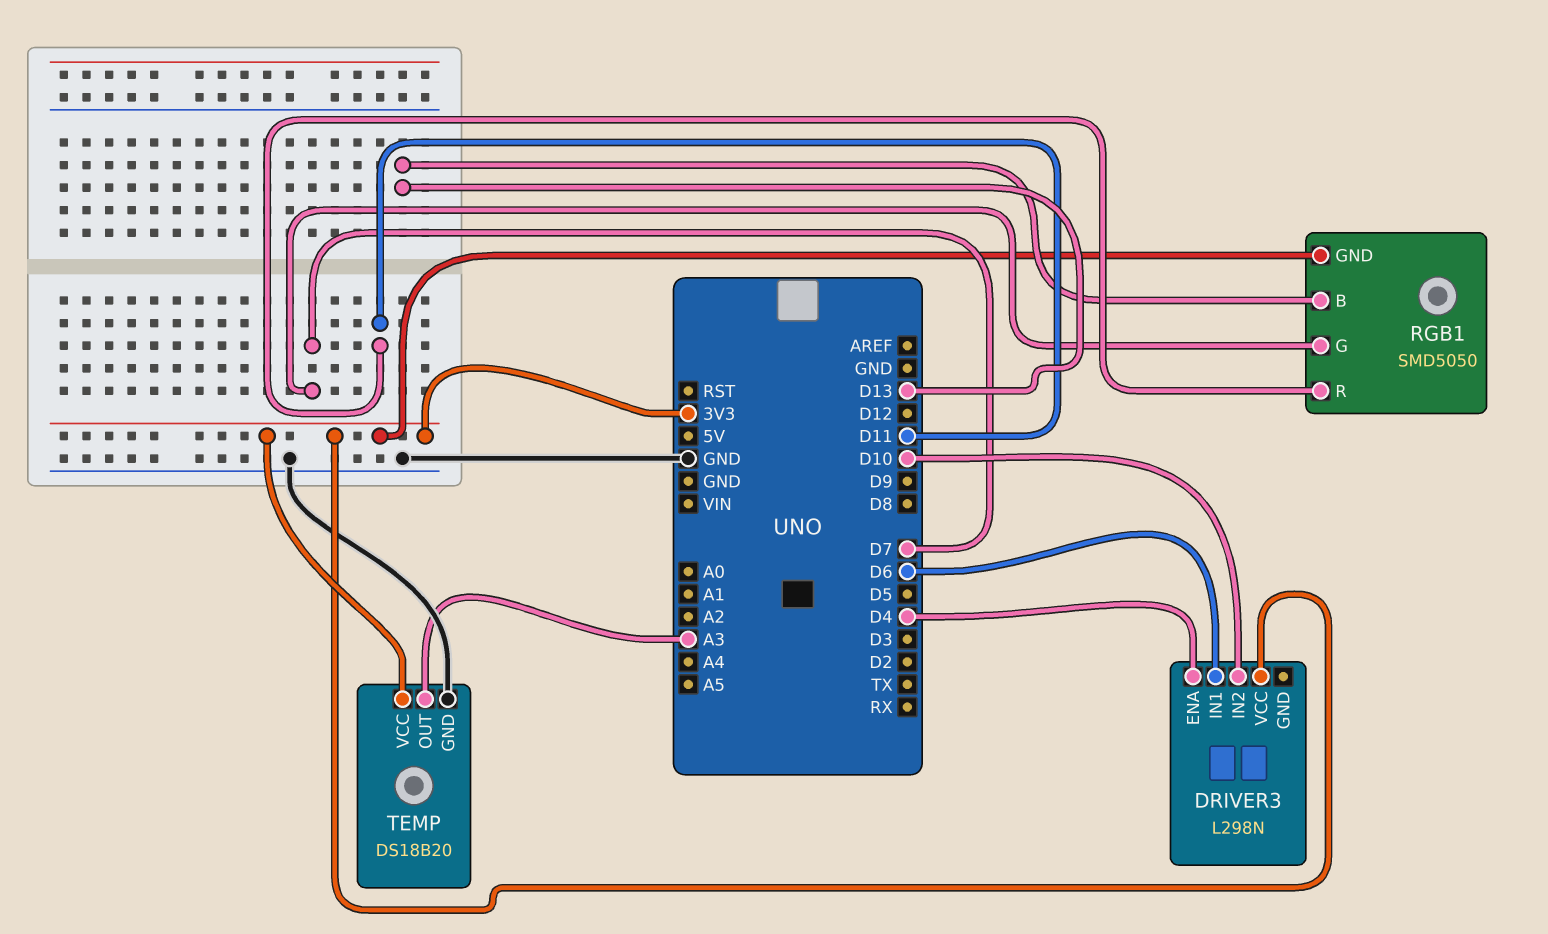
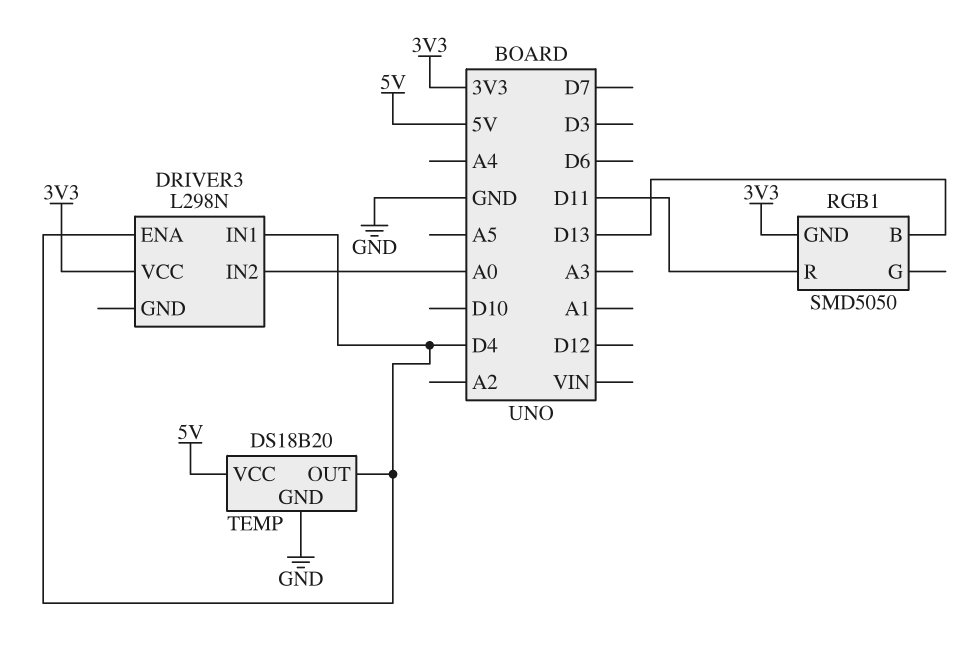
DRIVER3 pin IN1: D6 -> D4
DRIVER3 pin IN2: D10 -> A0
RGB1 pin G: D7 -> none
TEMP pin OUT: A3 -> D4
TEMP pin VCC: 3V3 -> 5V

